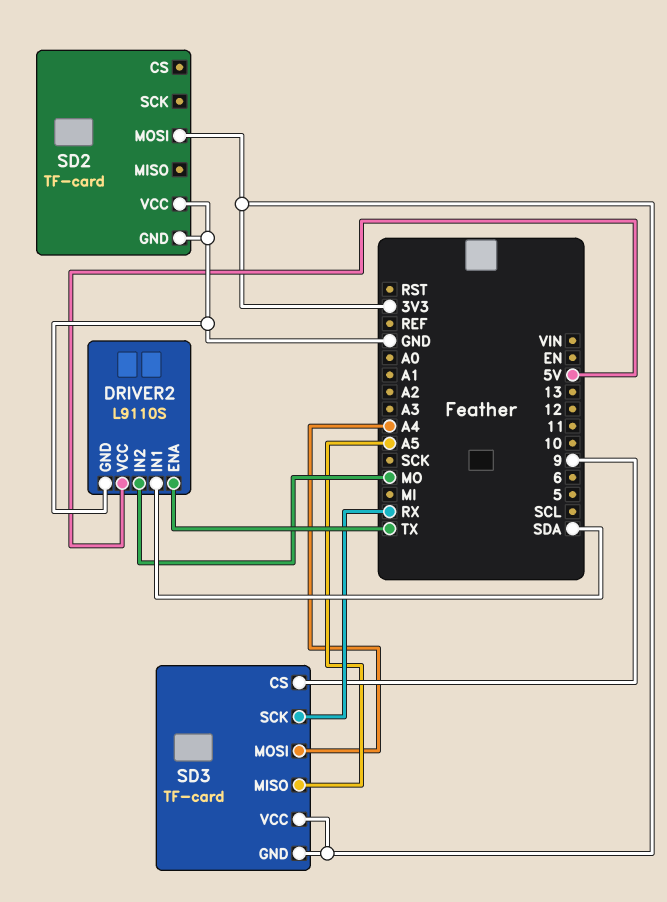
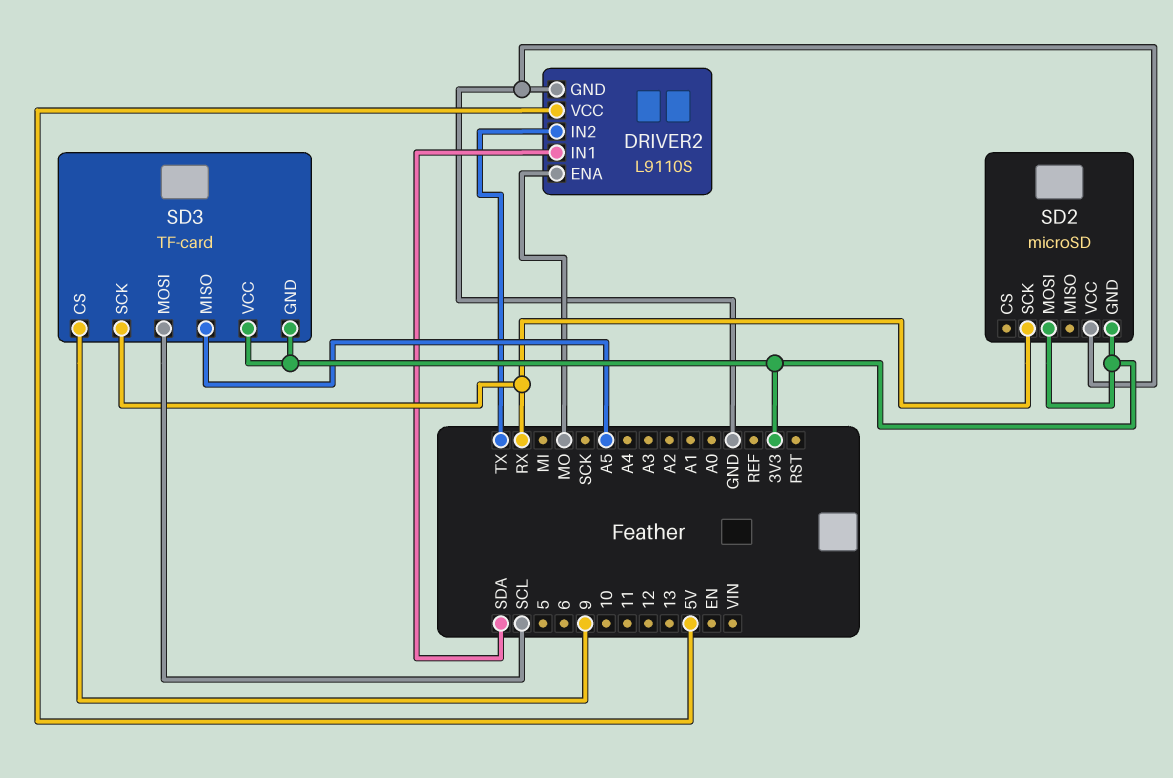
DRIVER2 pin ENA: TX -> MO
DRIVER2 pin IN2: MO -> TX
SD2: TF-card -> microSD
SD2 pin GND: GND -> 3V3
SD2 pin SCK: none -> RX
SD3 pin MOSI: A4 -> SCL

